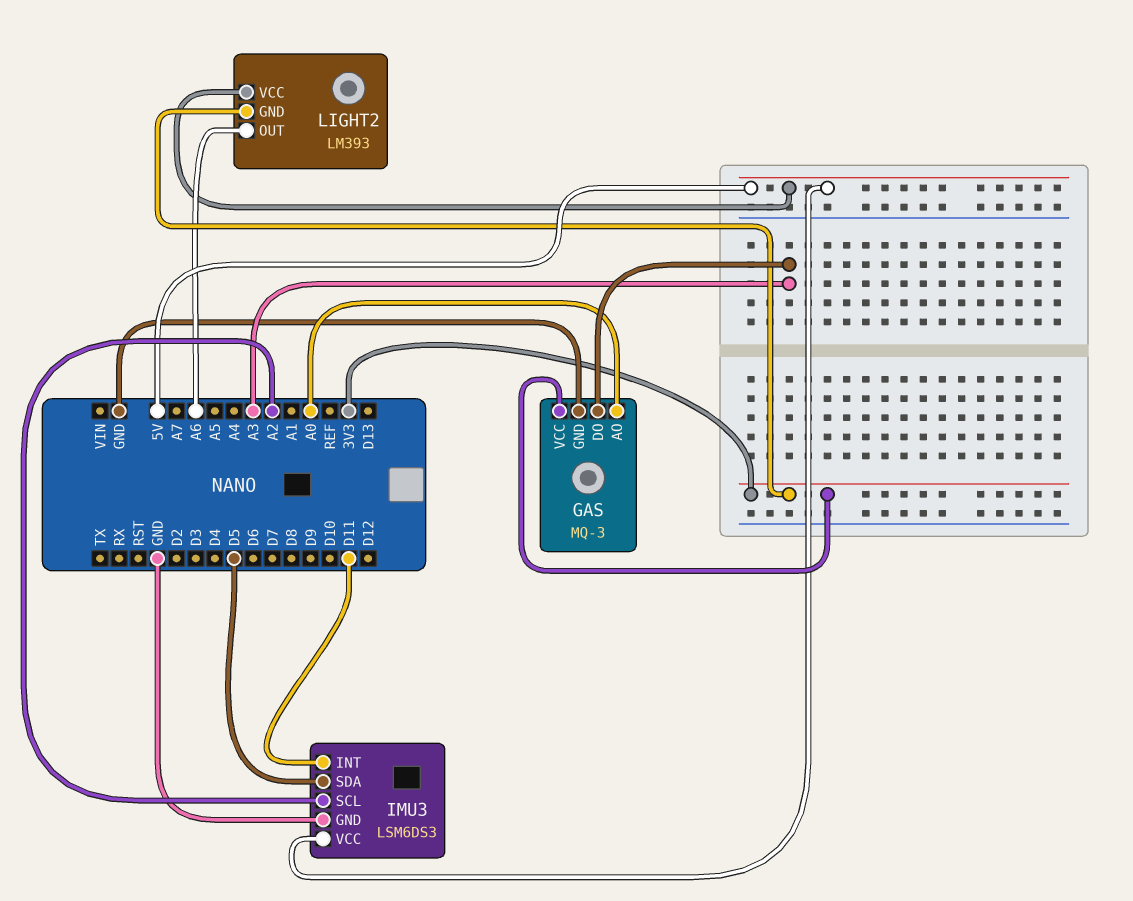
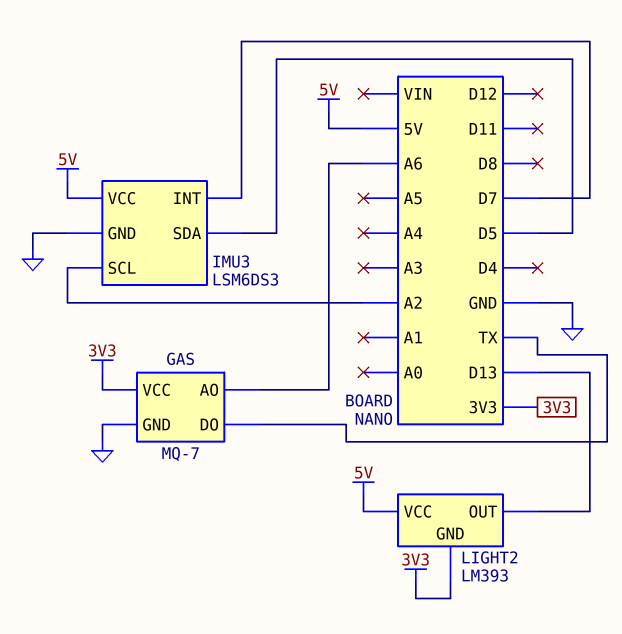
GAS: MQ-3 -> MQ-7
GAS pin AO: A0 -> A6
GAS pin DO: A3 -> TX
IMU3 pin INT: D11 -> D7
LIGHT2 pin OUT: A6 -> D13

